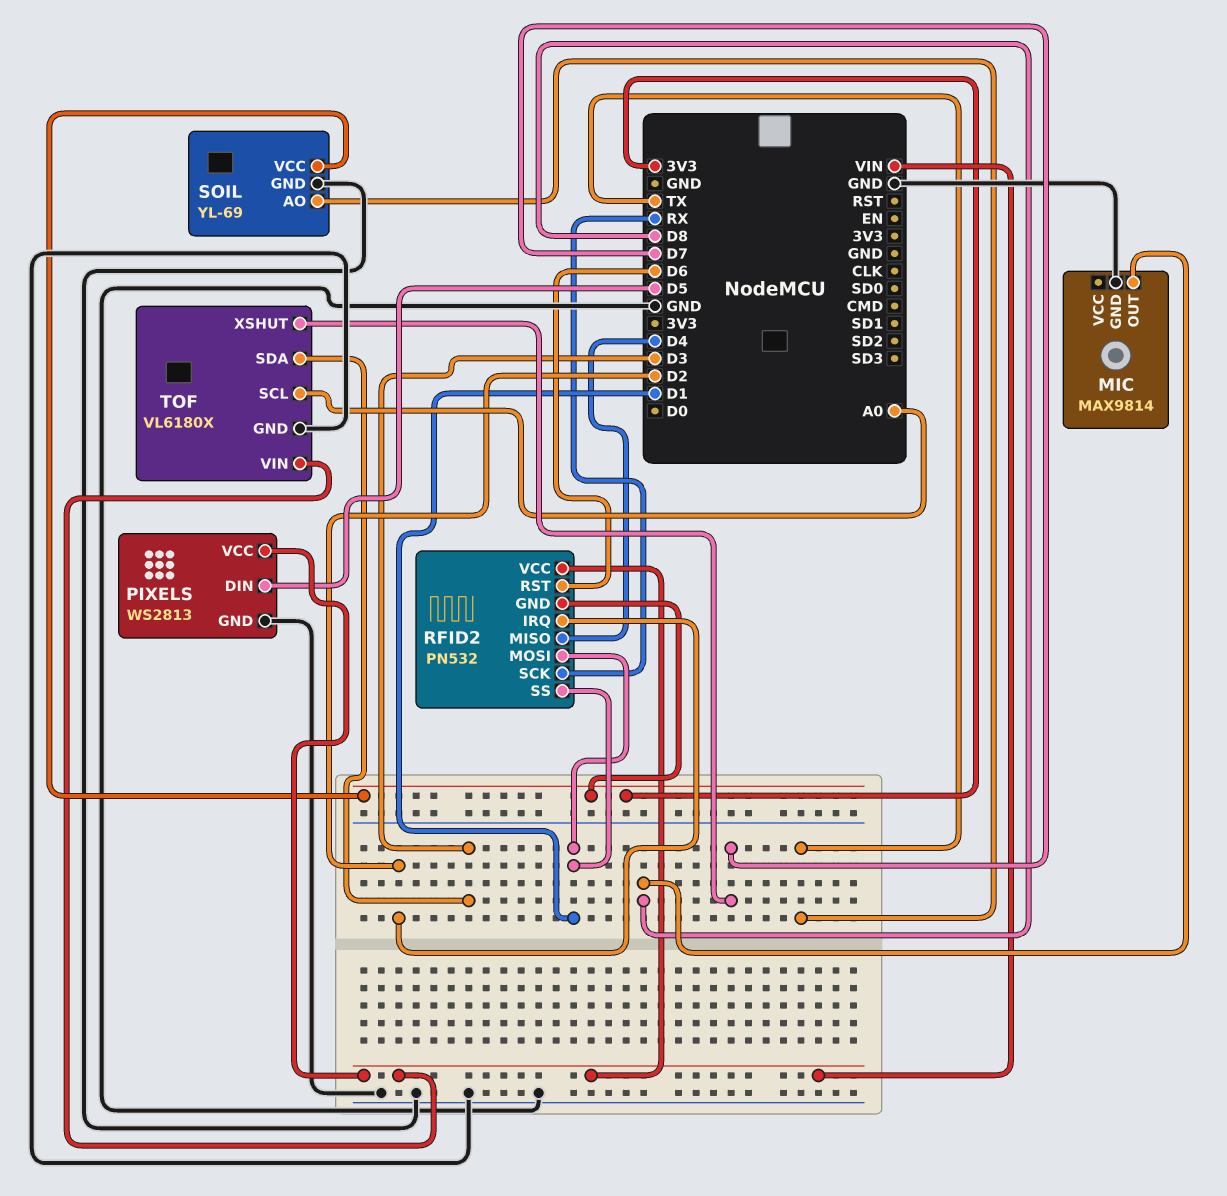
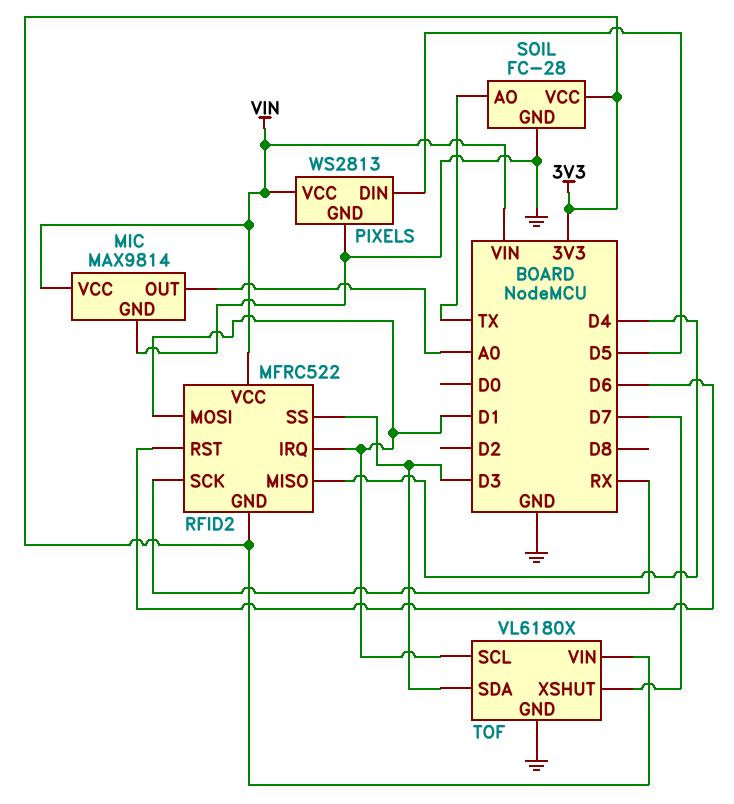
MIC pin OUT: D8 -> A0
MIC pin VCC: none -> VIN
RFID2: PN532 -> MFRC522
RFID2 pin IRQ: D2 -> D1
RFID2 pin SS: D1 -> D3
SOIL: YL-69 -> FC-28
TOF pin SCL: A0 -> D1
TOF pin VIN: VIN -> 3V3

